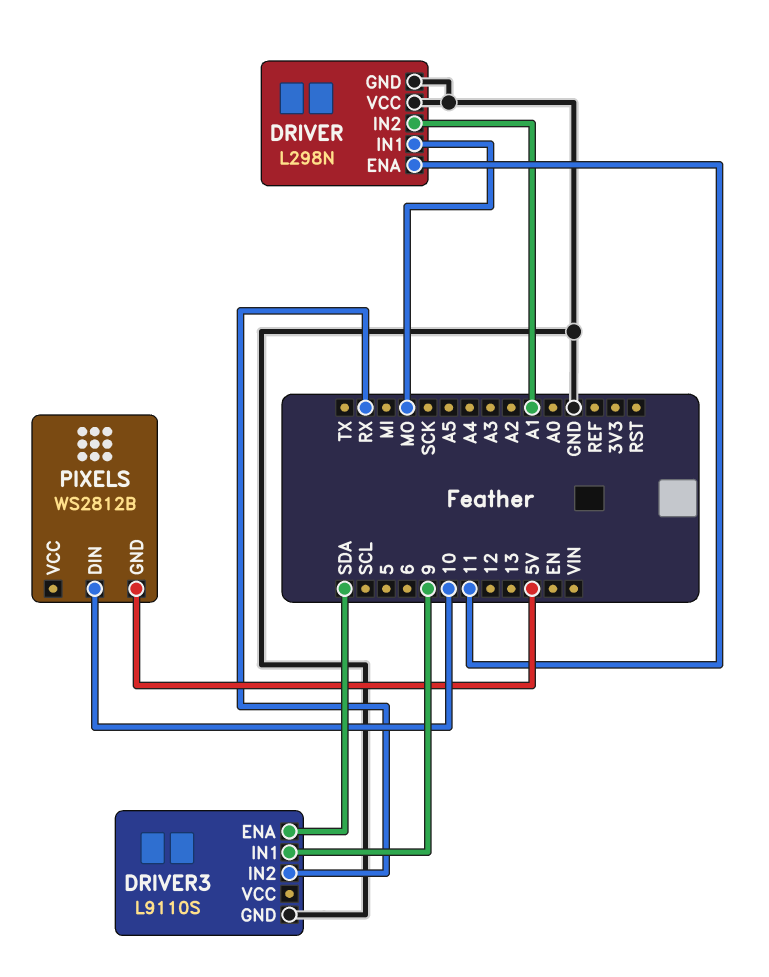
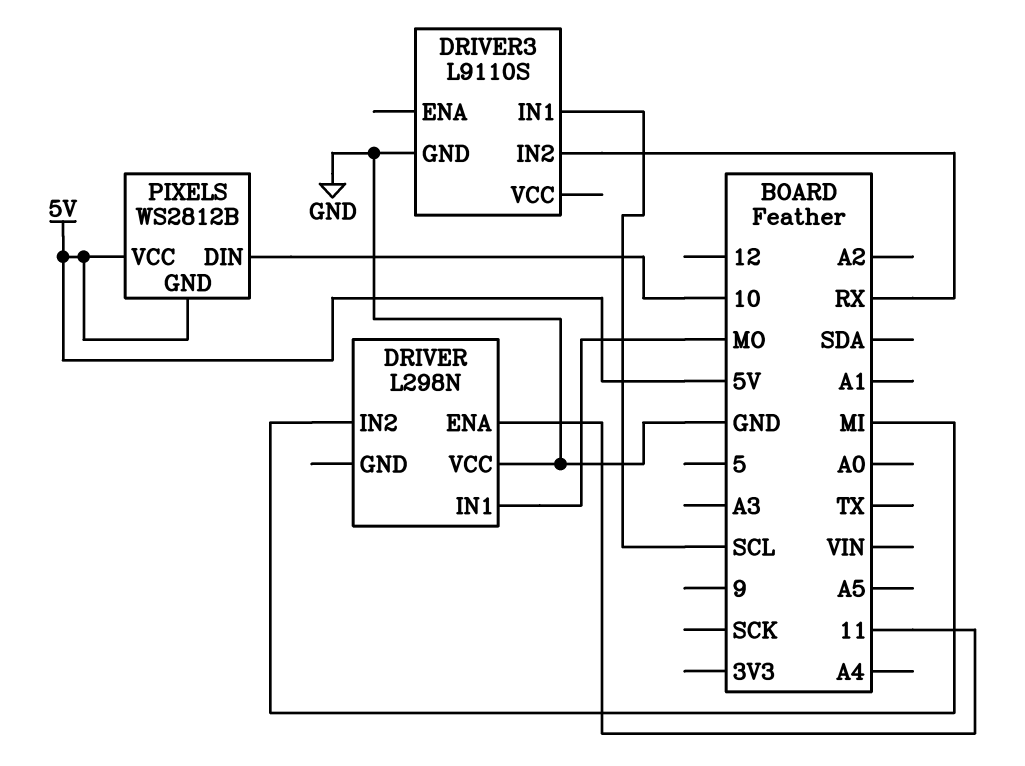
DRIVER pin GND: GND -> none
DRIVER pin IN2: A1 -> MI
DRIVER3 pin ENA: SDA -> none
DRIVER3 pin IN1: 9 -> SCL
PIXELS pin VCC: none -> 5V

